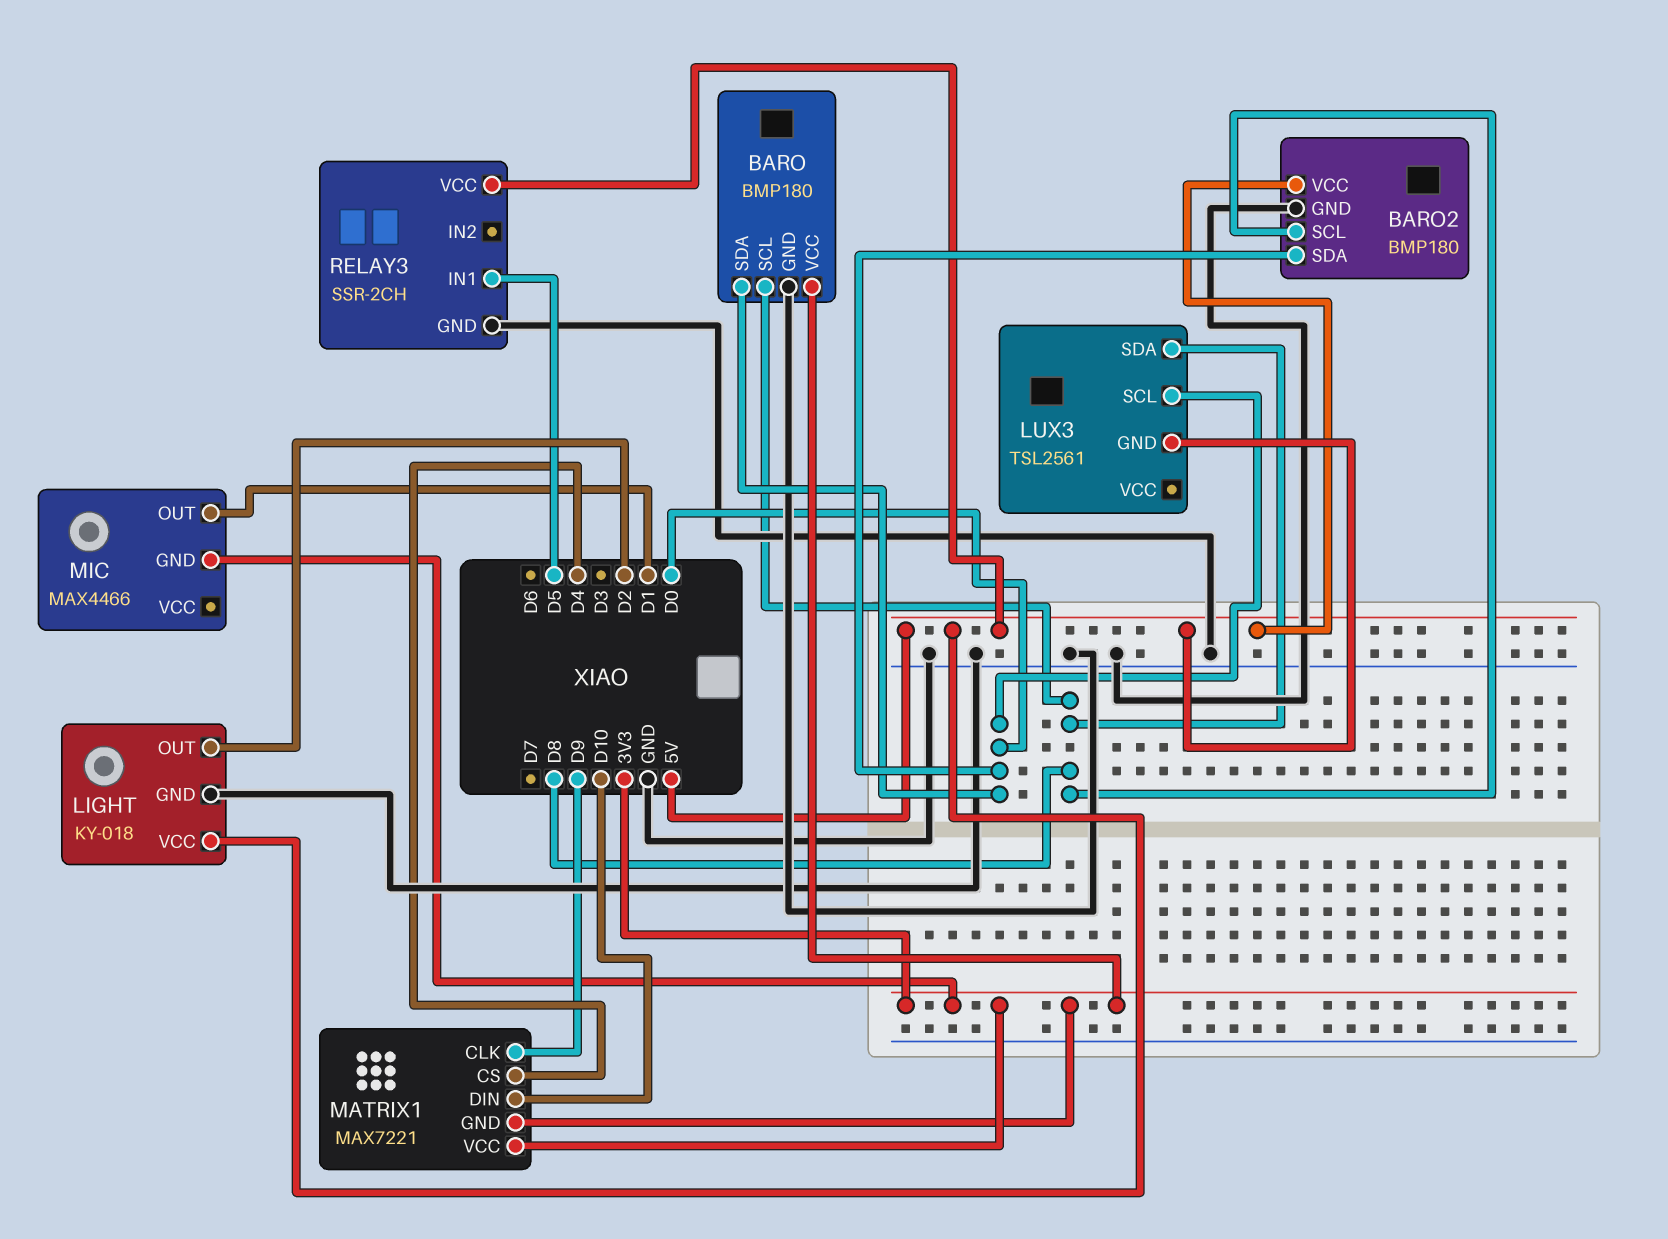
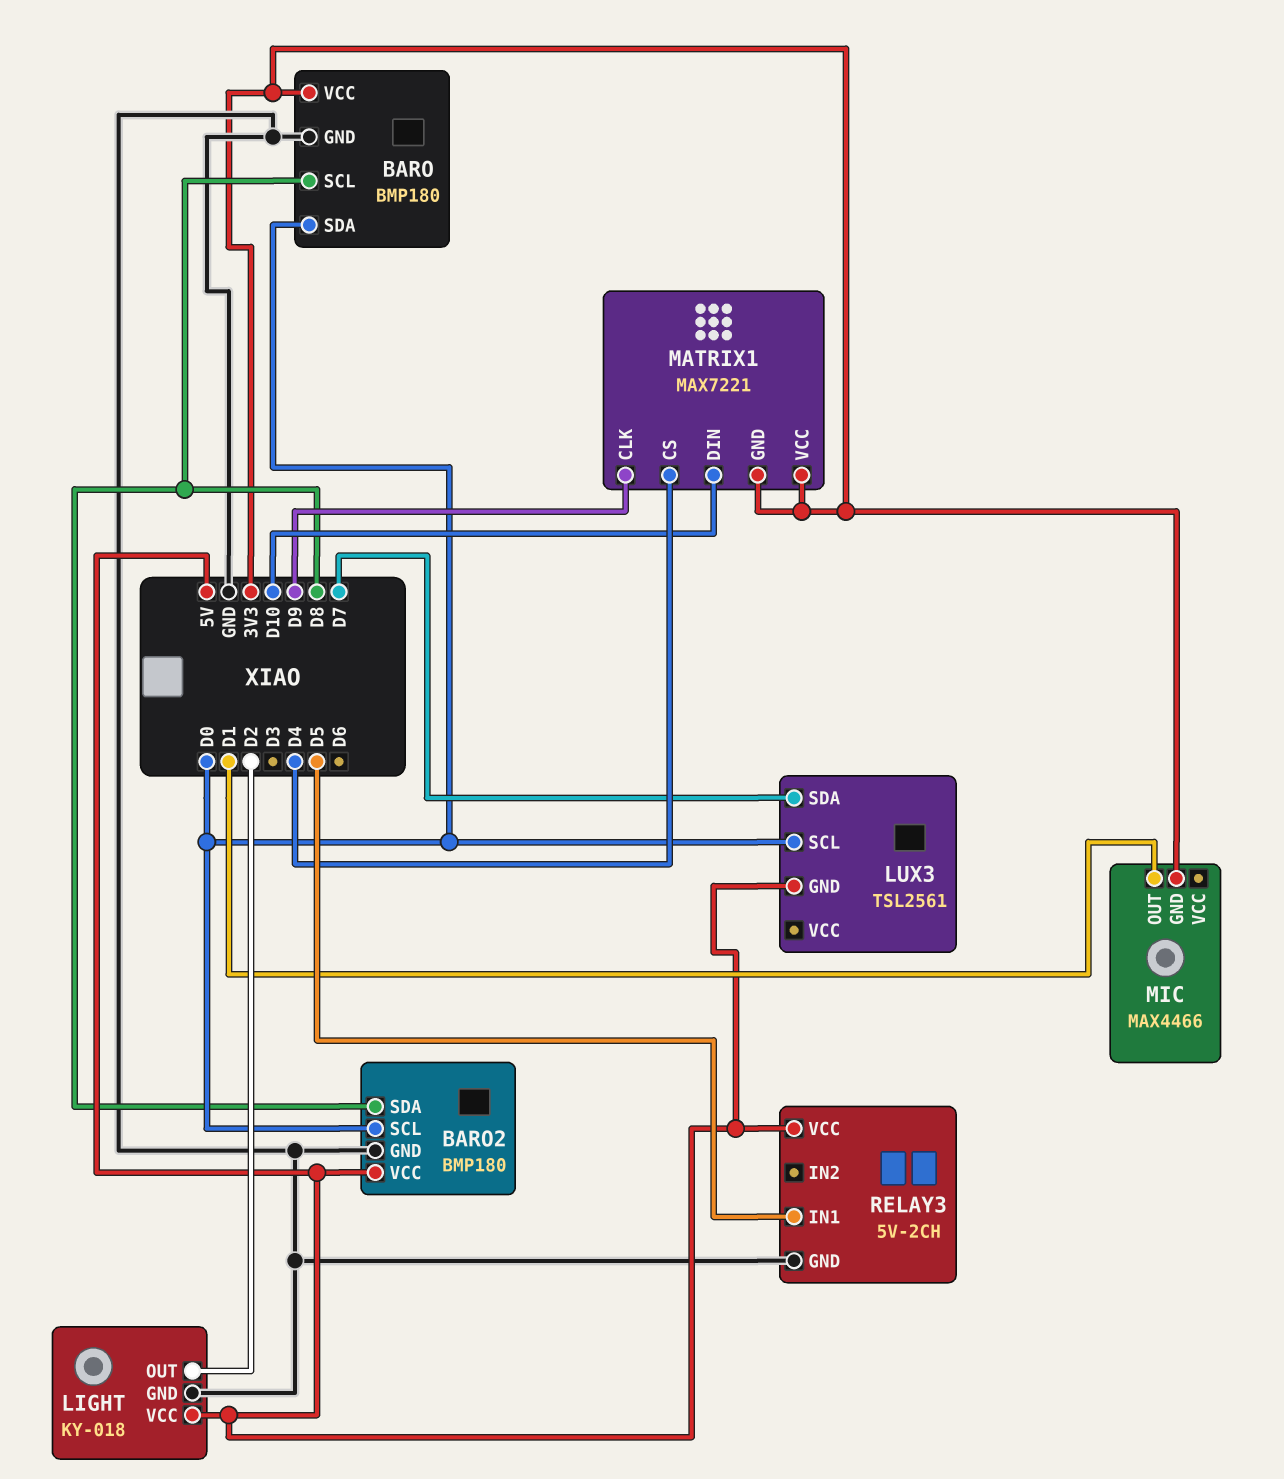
BARO2 pin SCL: D8 -> D0
BARO2 pin SDA: D0 -> D8
LUX3 pin SDA: D8 -> D7
RELAY3: SSR-2CH -> 5V-2CH

